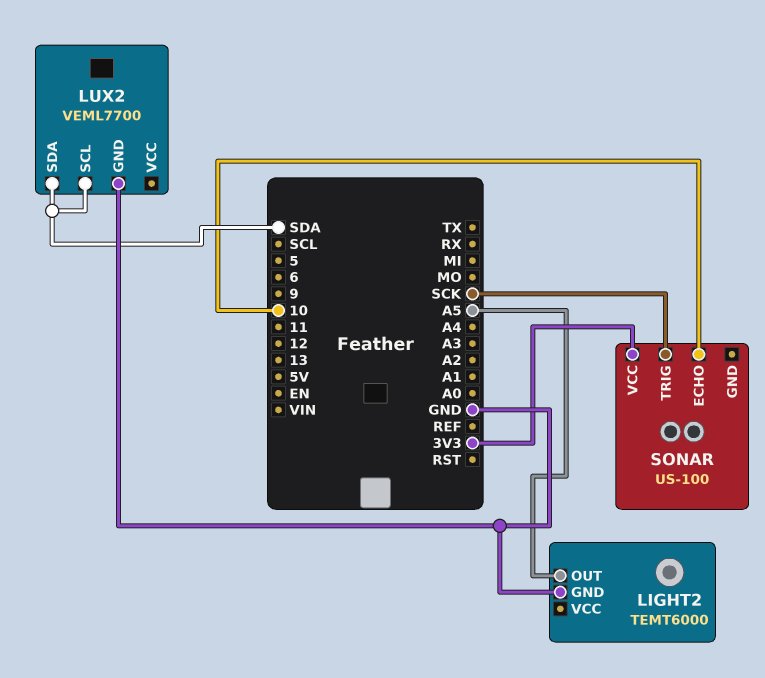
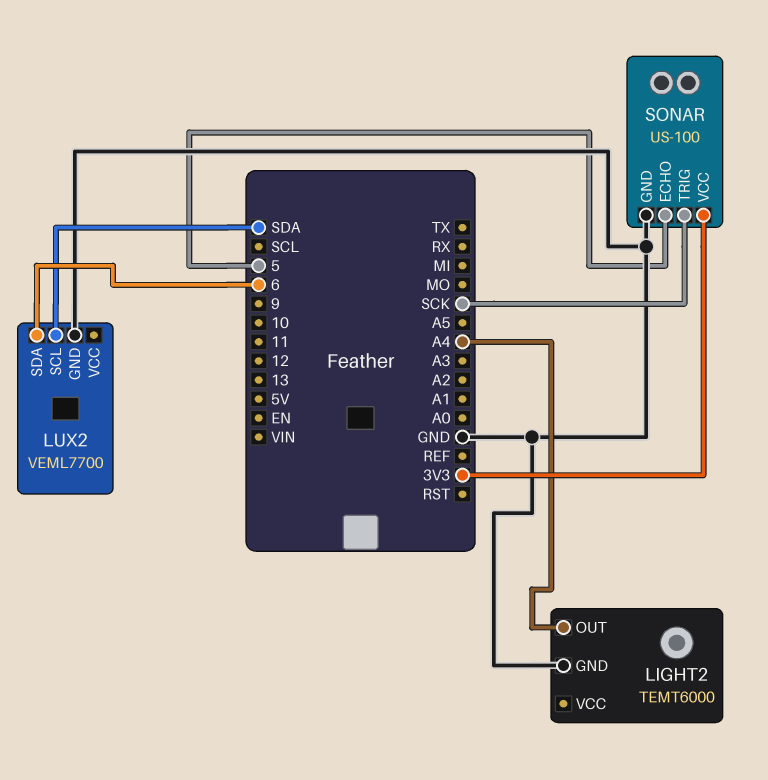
LIGHT2 pin OUT: A5 -> A4
LUX2 pin SDA: SDA -> 6
SONAR pin ECHO: 10 -> 5
SONAR pin GND: none -> GND

